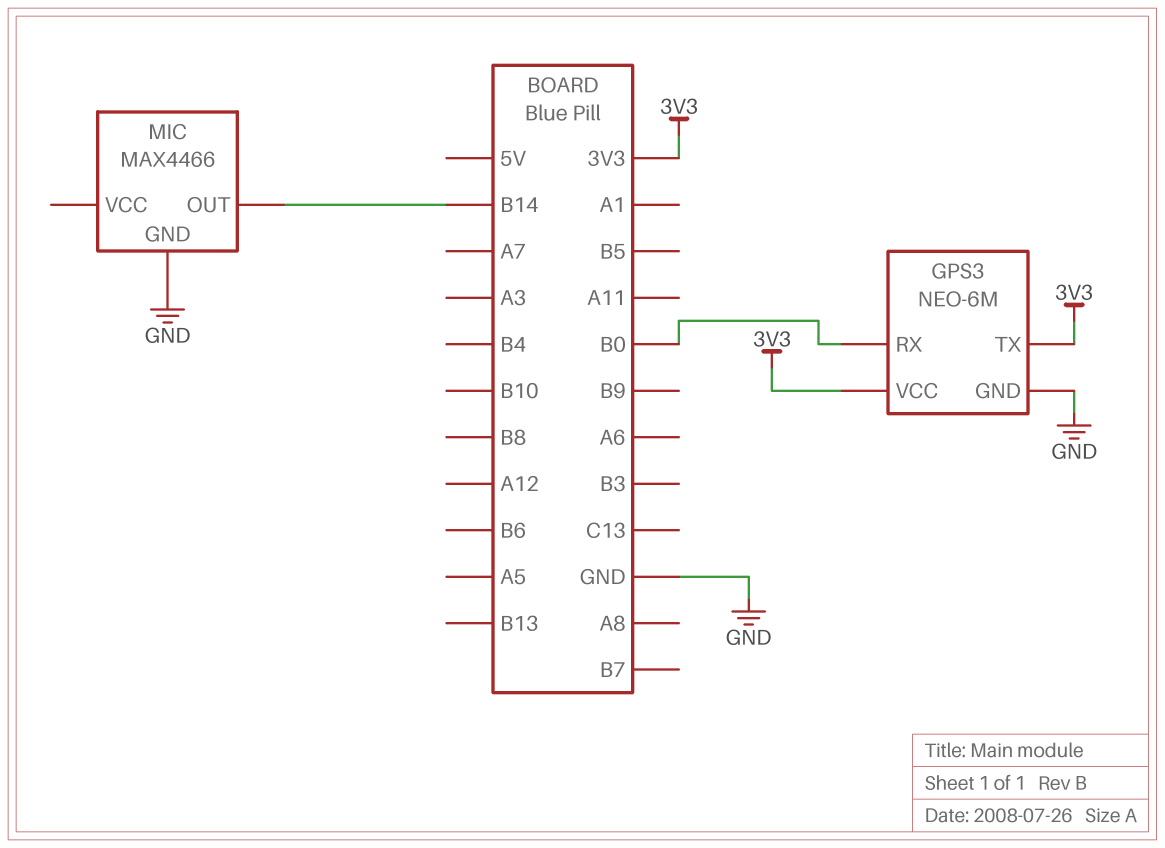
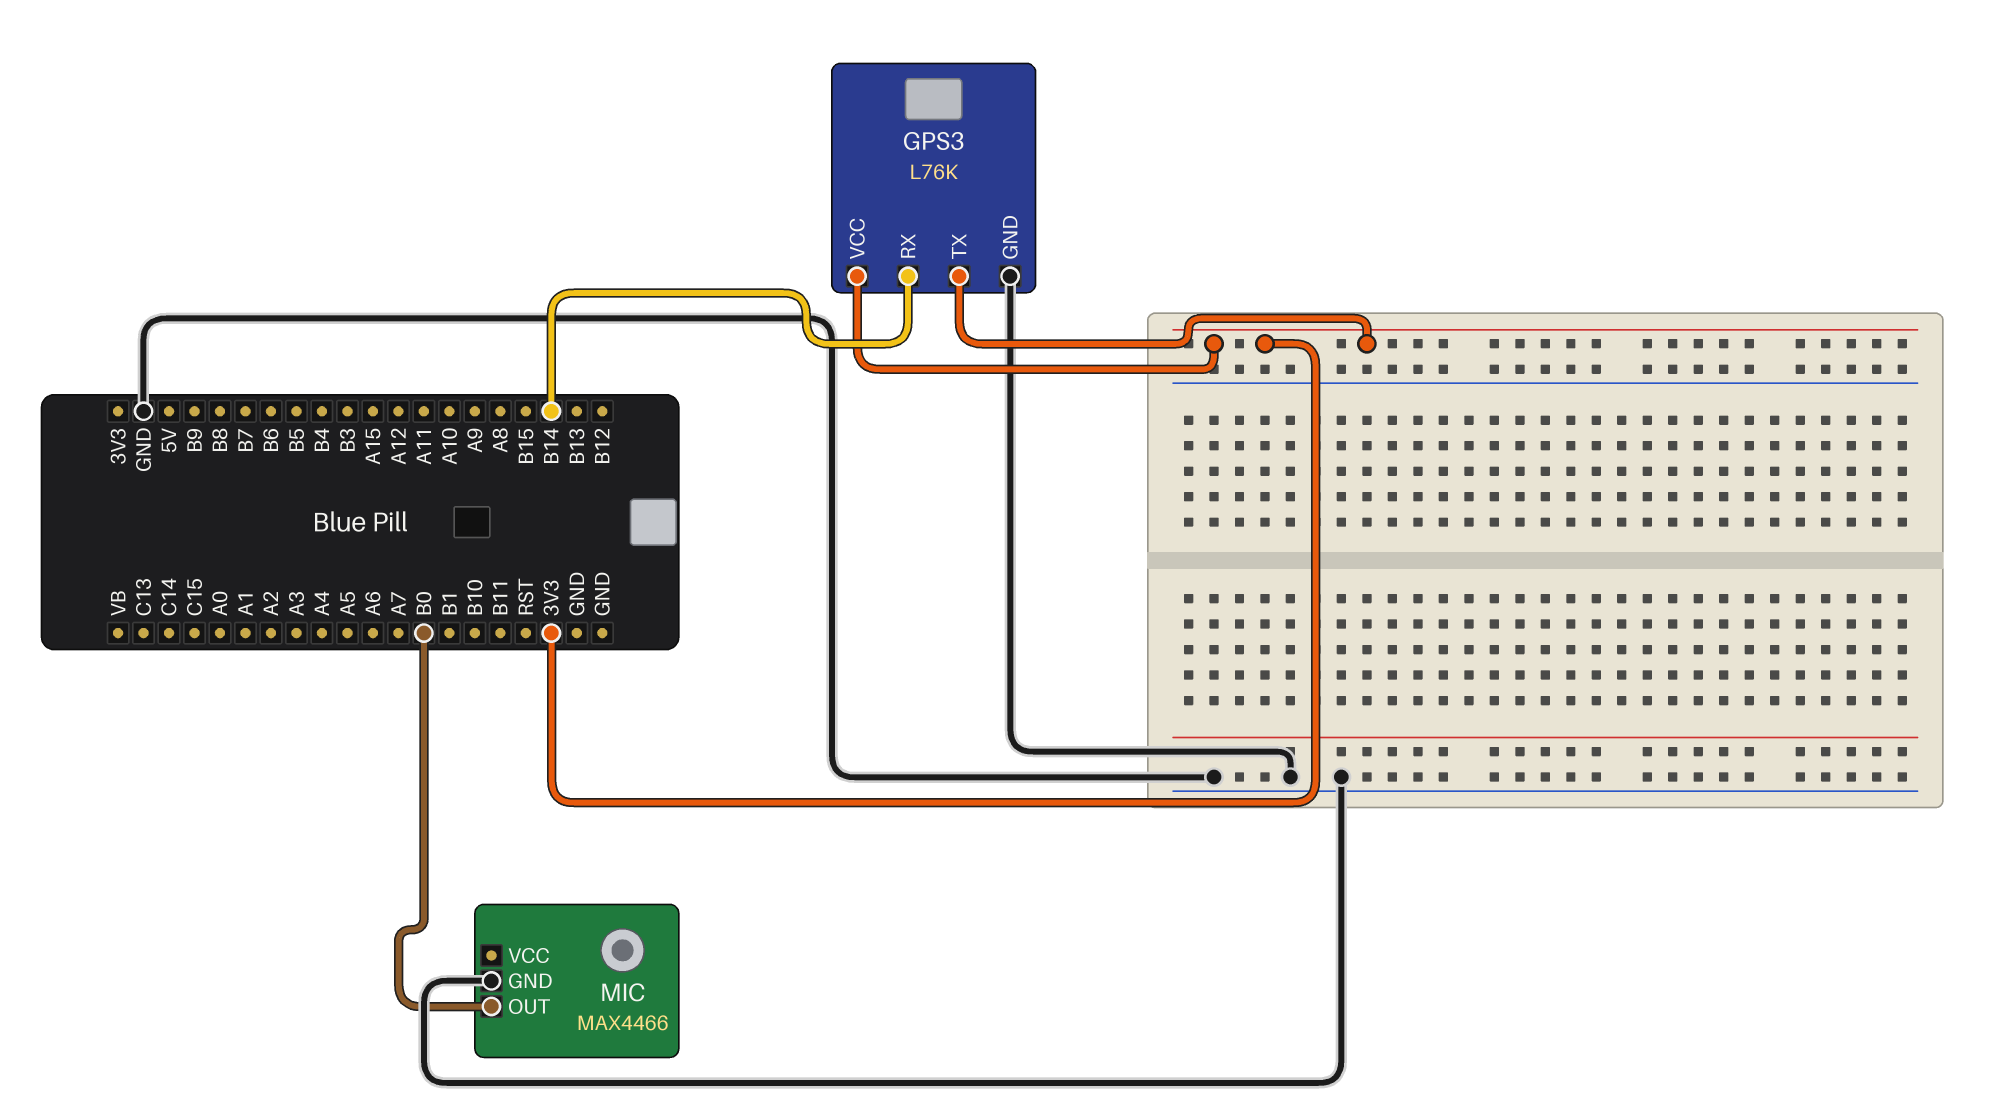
GPS3: NEO-6M -> L76K
GPS3 pin RX: B0 -> B14
MIC pin OUT: B14 -> B0

